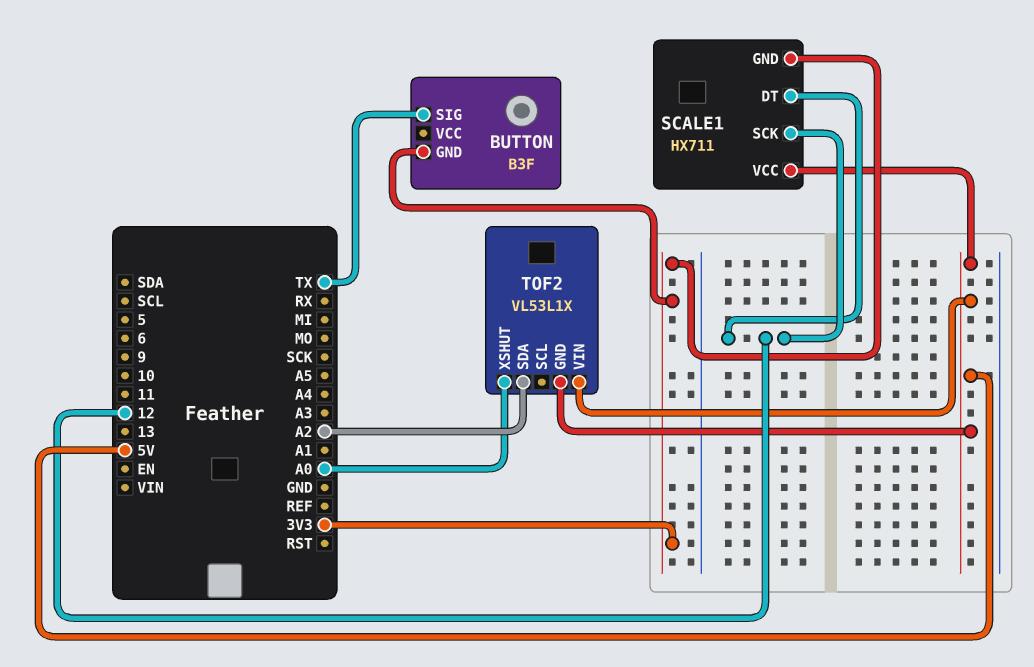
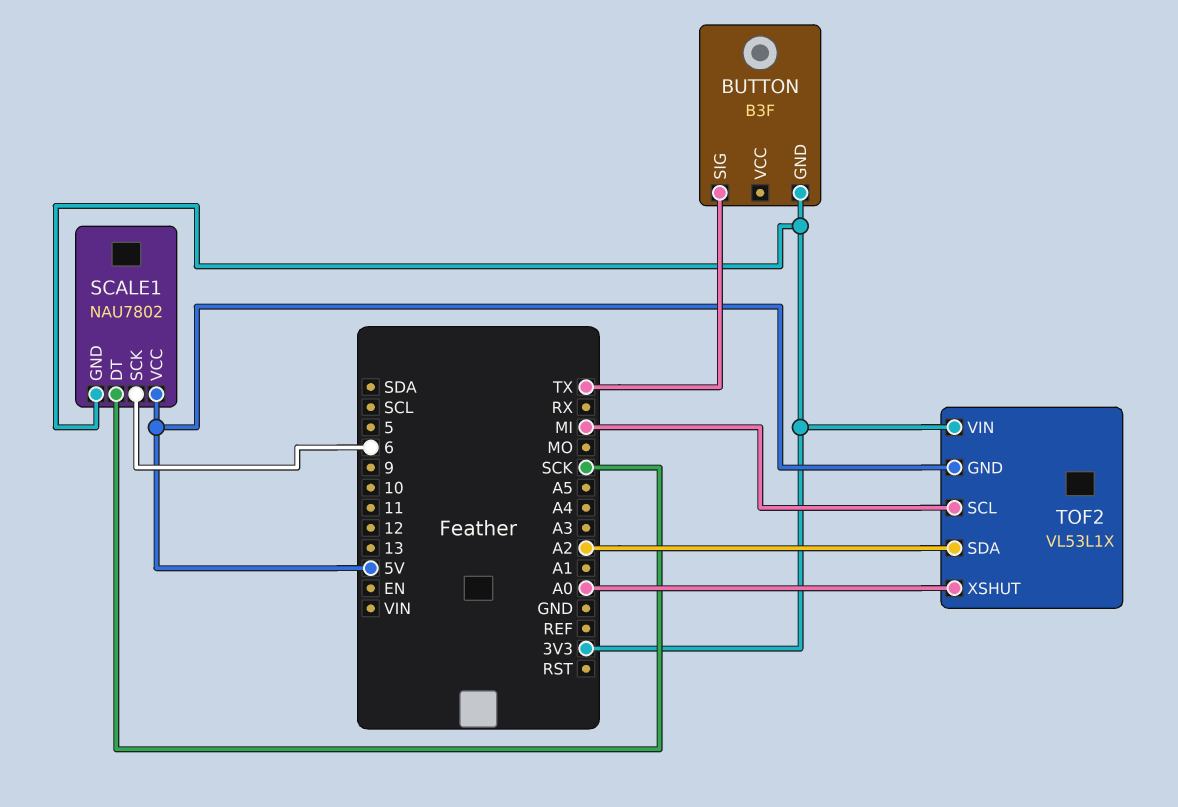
SCALE1: HX711 -> NAU7802
SCALE1 pin DT: 12 -> SCK
SCALE1 pin SCK: 12 -> 6
TOF2 pin SCL: none -> MI
TOF2 pin VIN: 5V -> 3V3

